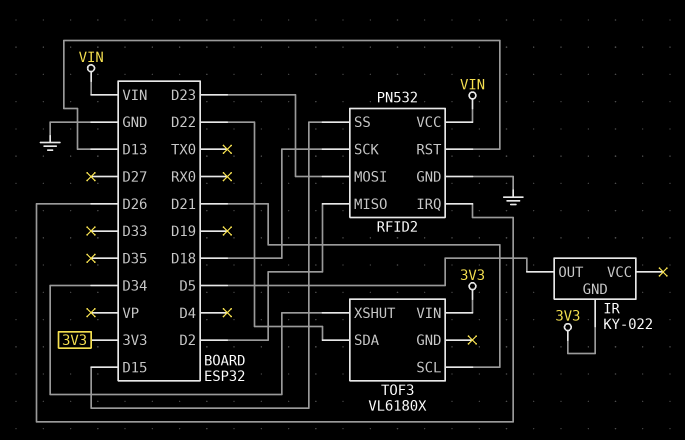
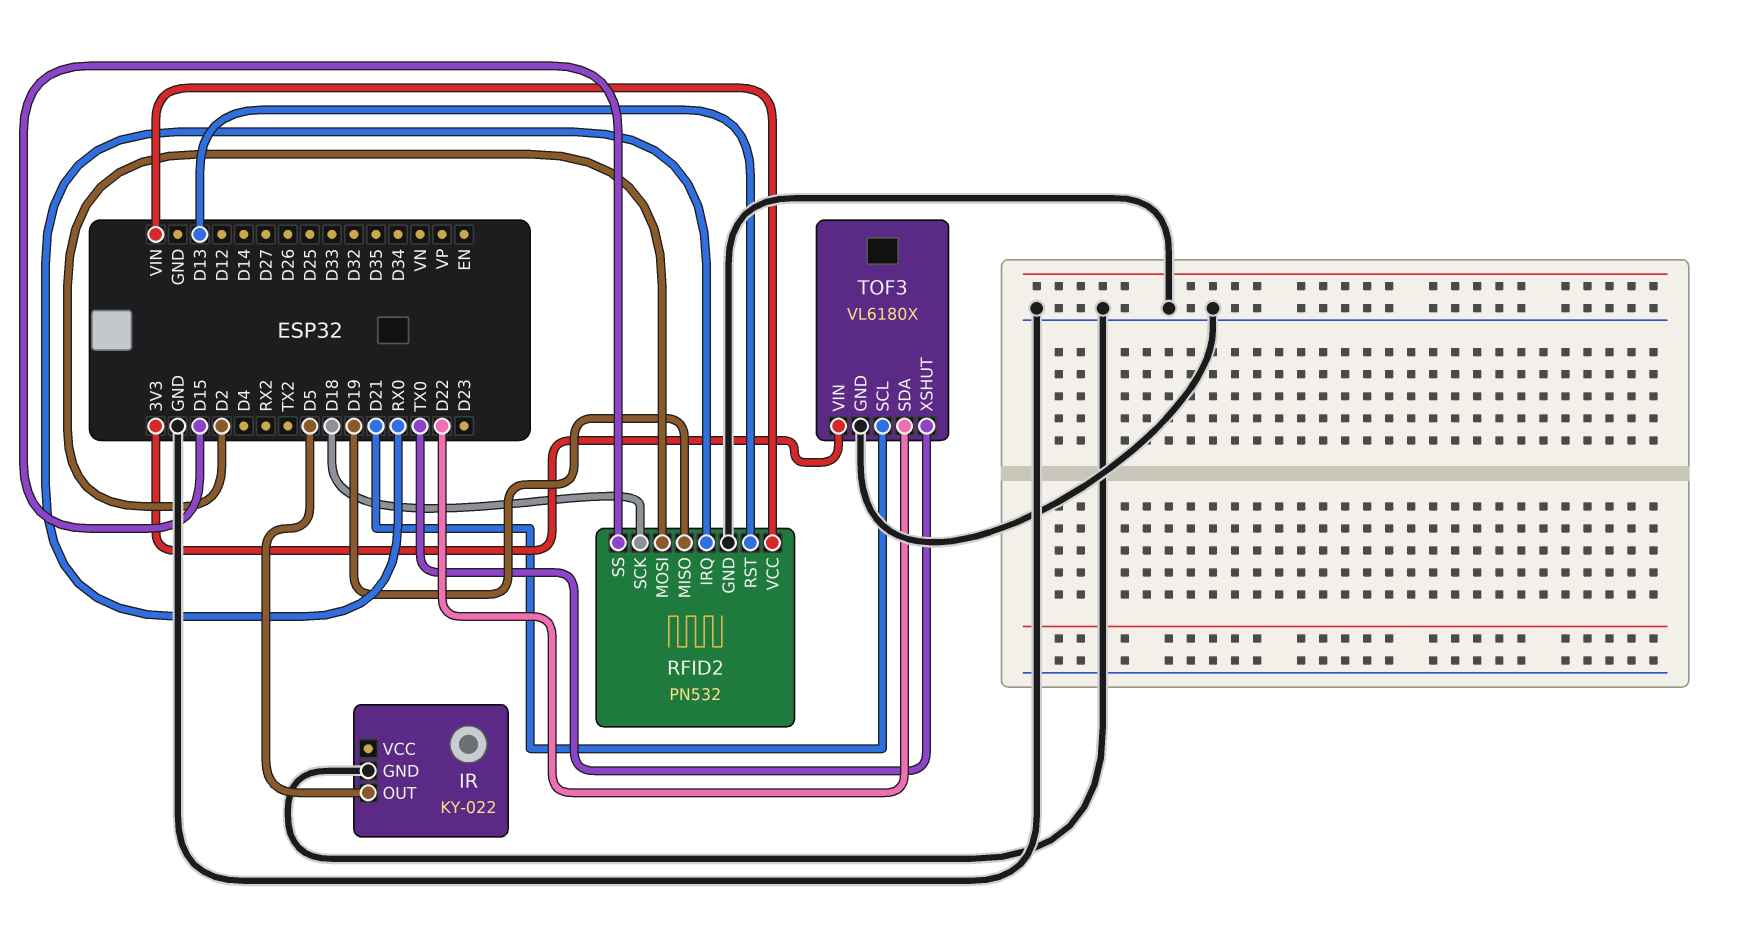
IR pin GND: 3V3 -> GND
RFID2 pin IRQ: D26 -> RX0
RFID2 pin MISO: D2 -> D19
RFID2 pin MOSI: D23 -> D2
TOF3 pin GND: none -> GND
TOF3 pin XSHUT: D34 -> TX0

